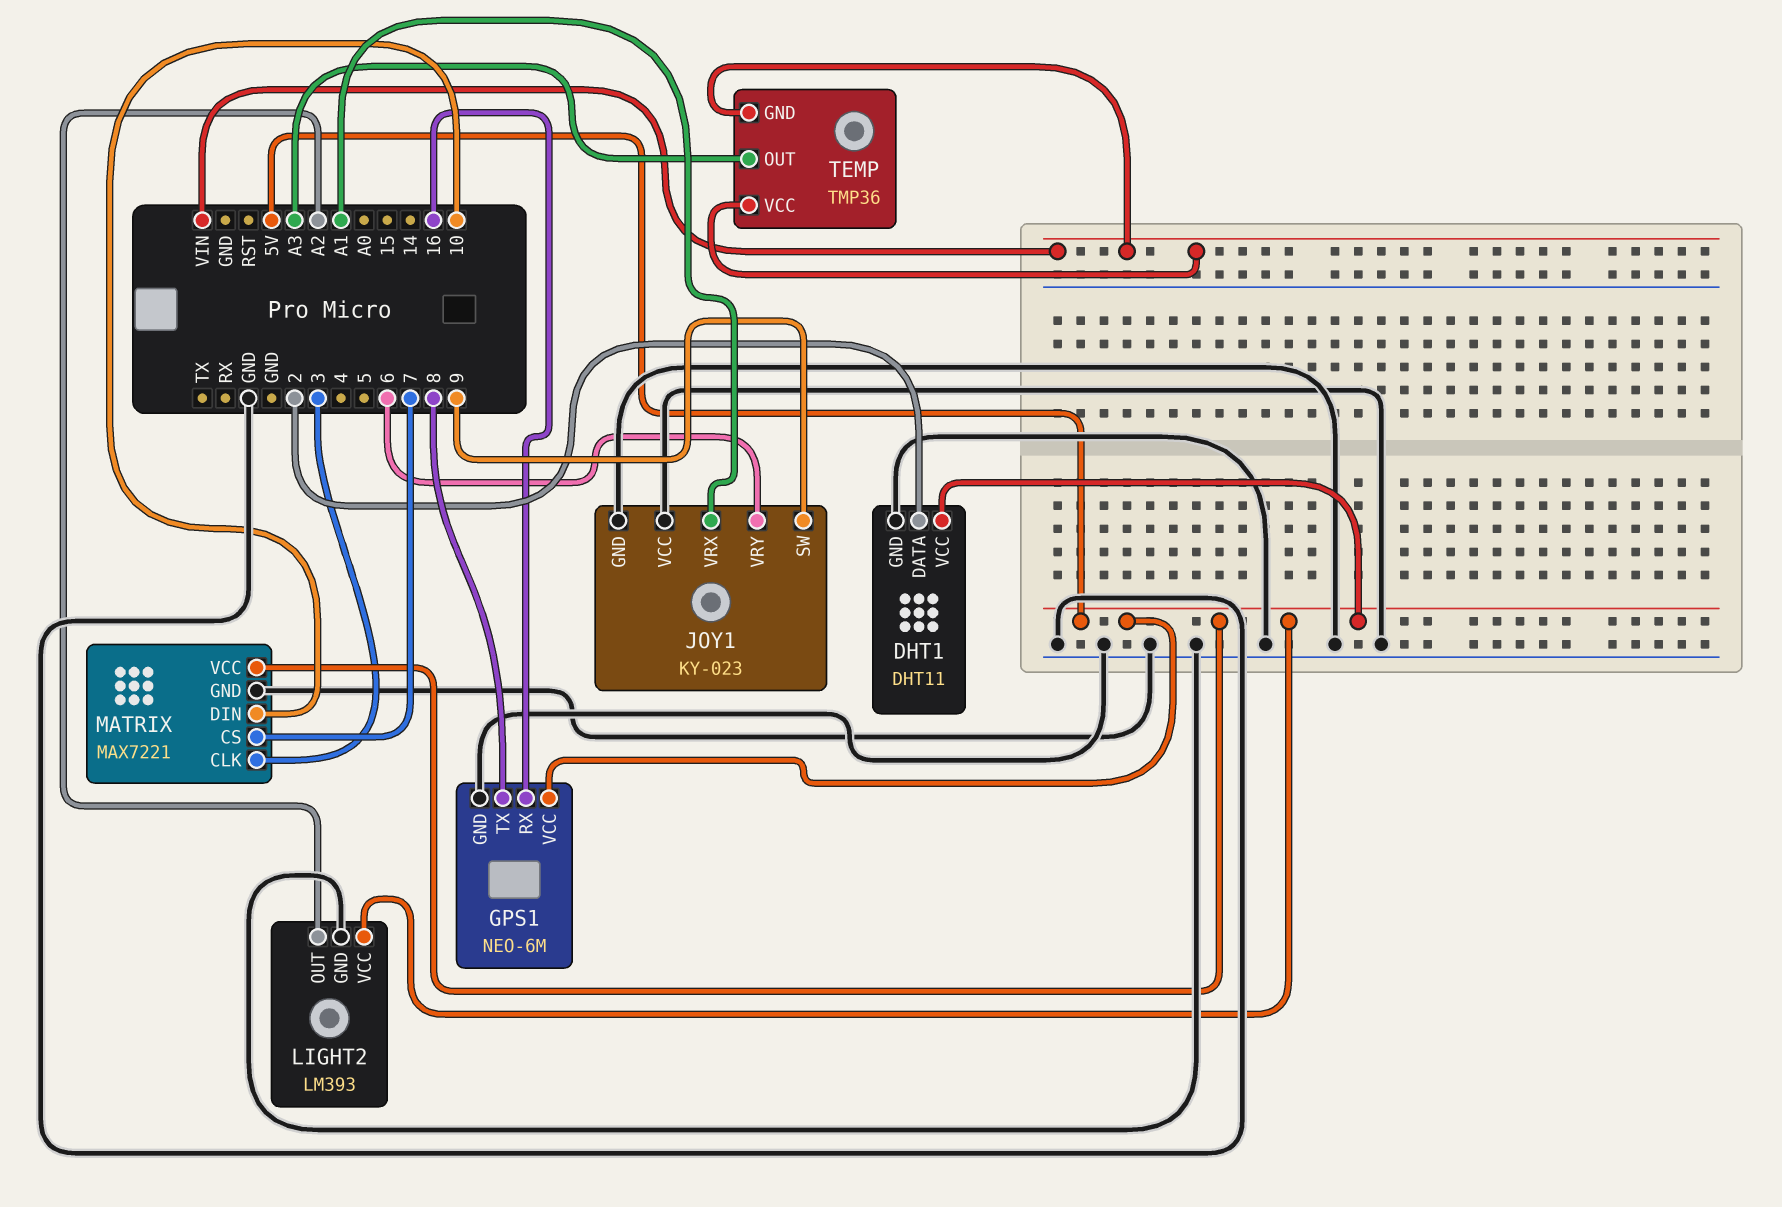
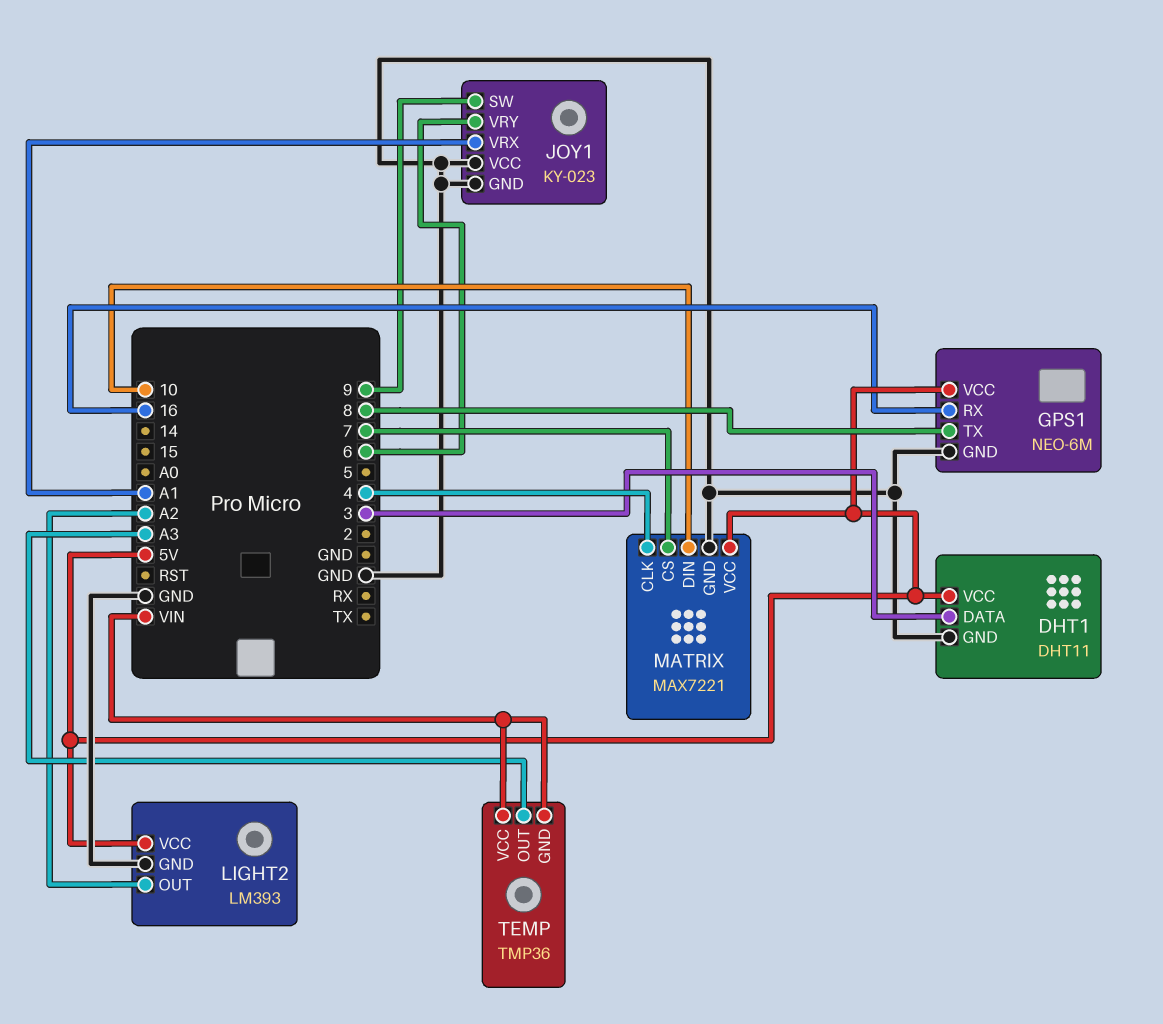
DHT1 pin DATA: 2 -> 3
MATRIX pin CLK: 3 -> 4

